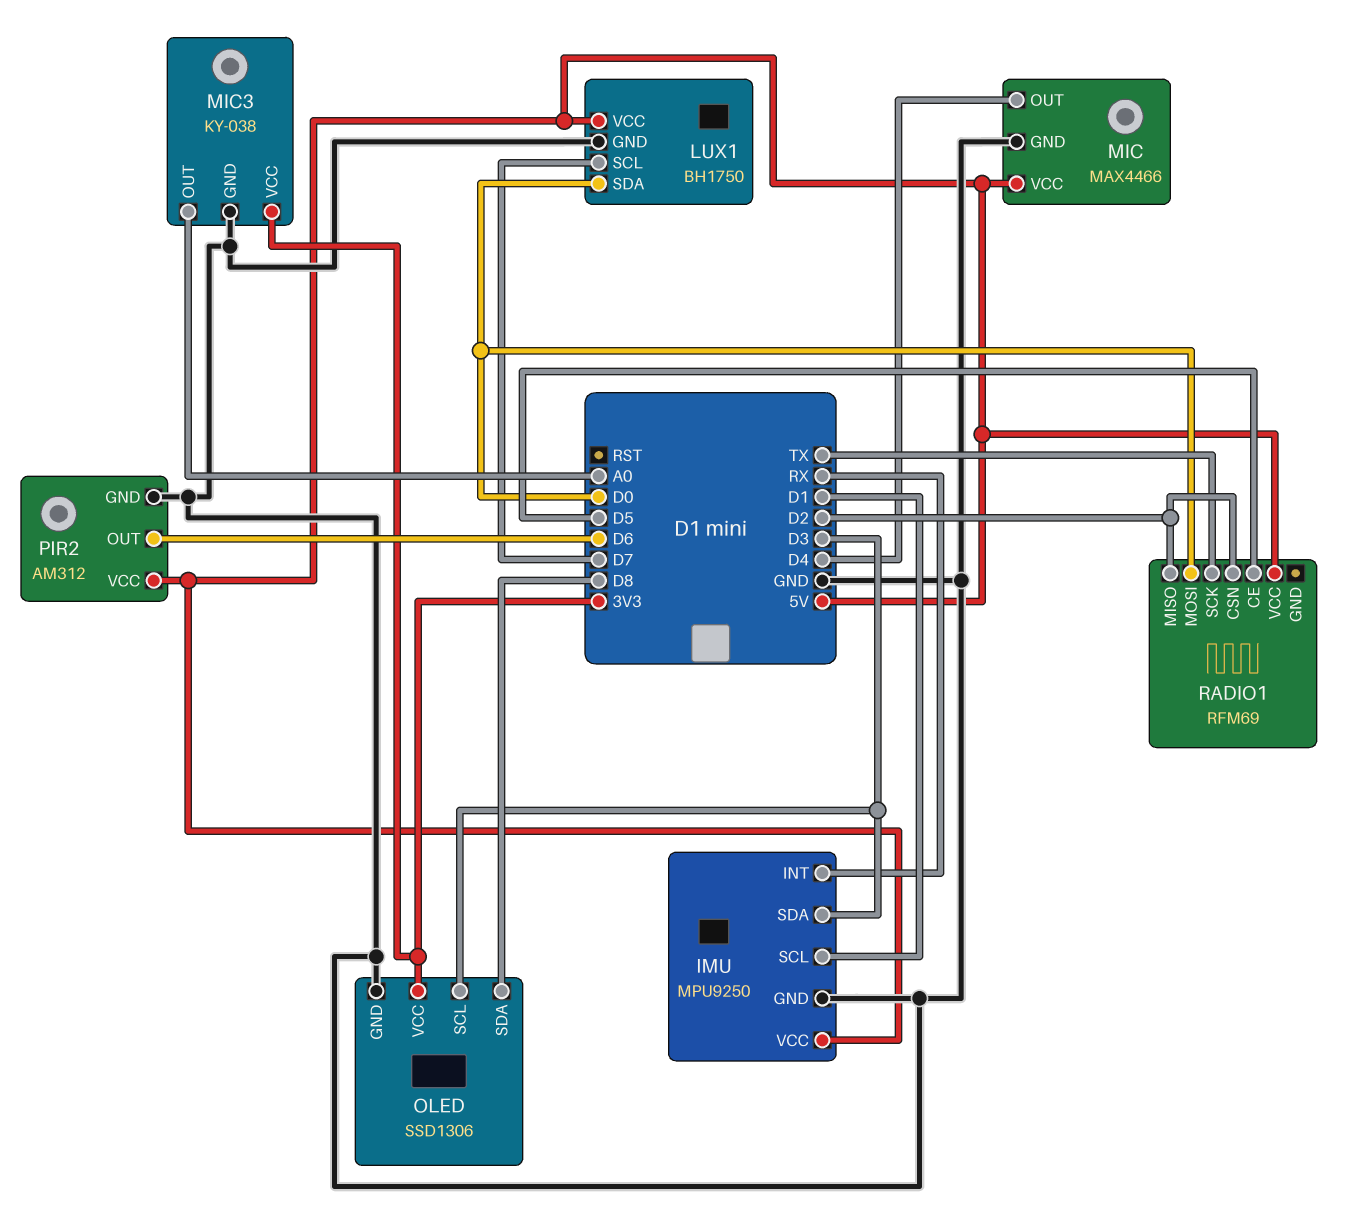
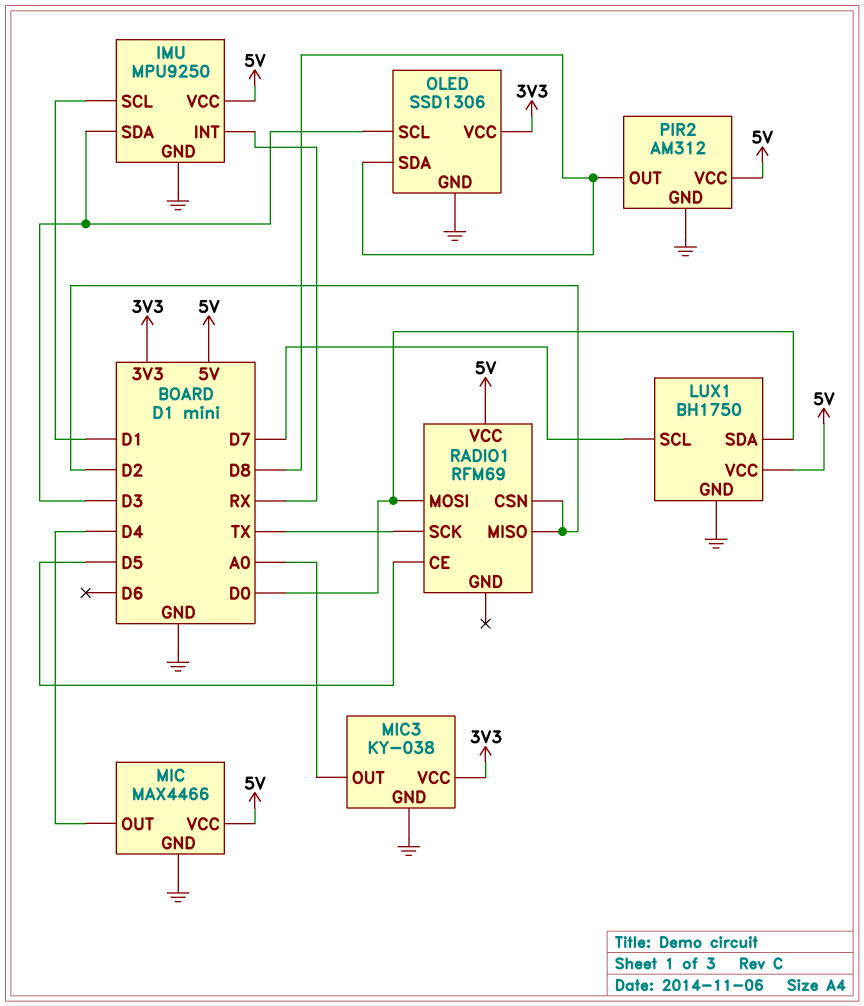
PIR2 pin OUT: D6 -> D8

